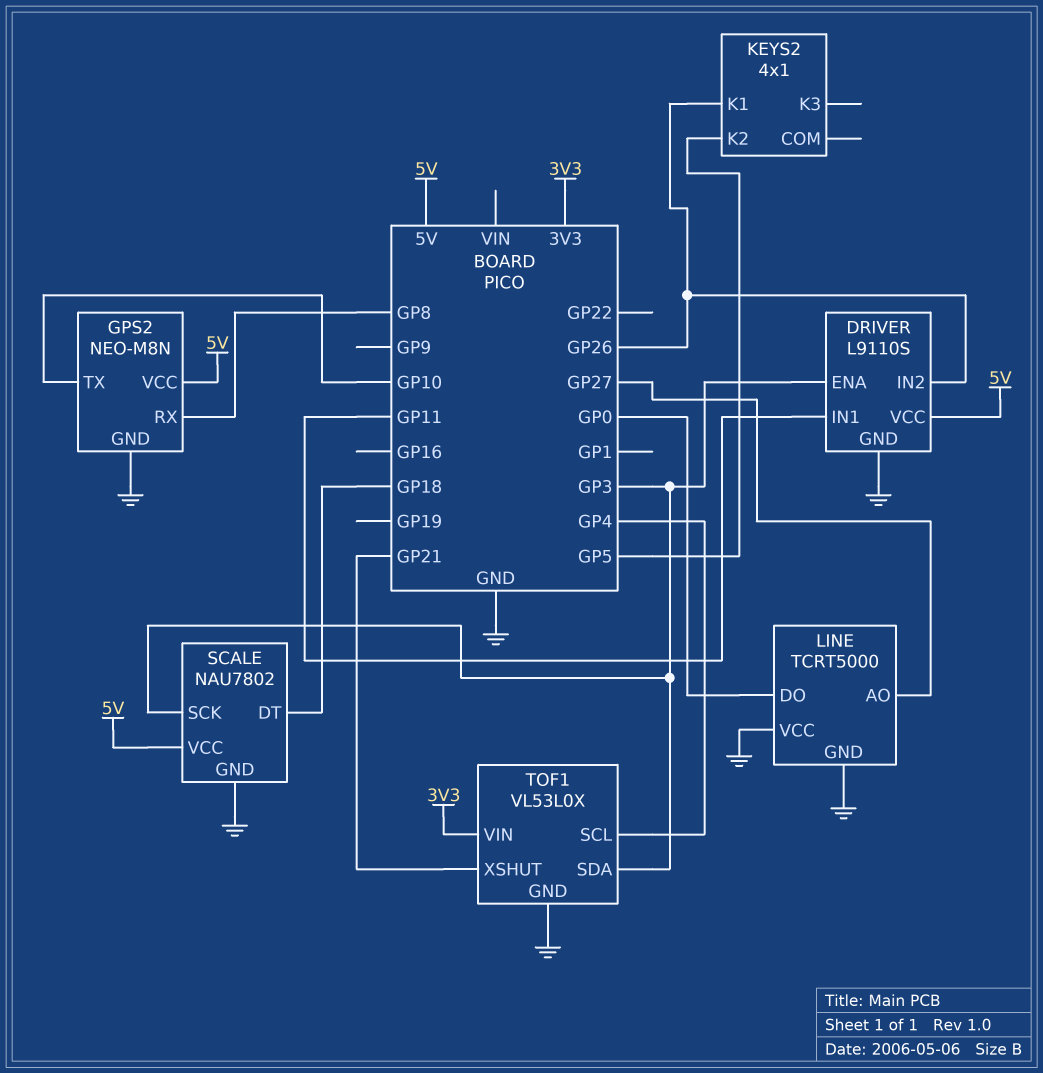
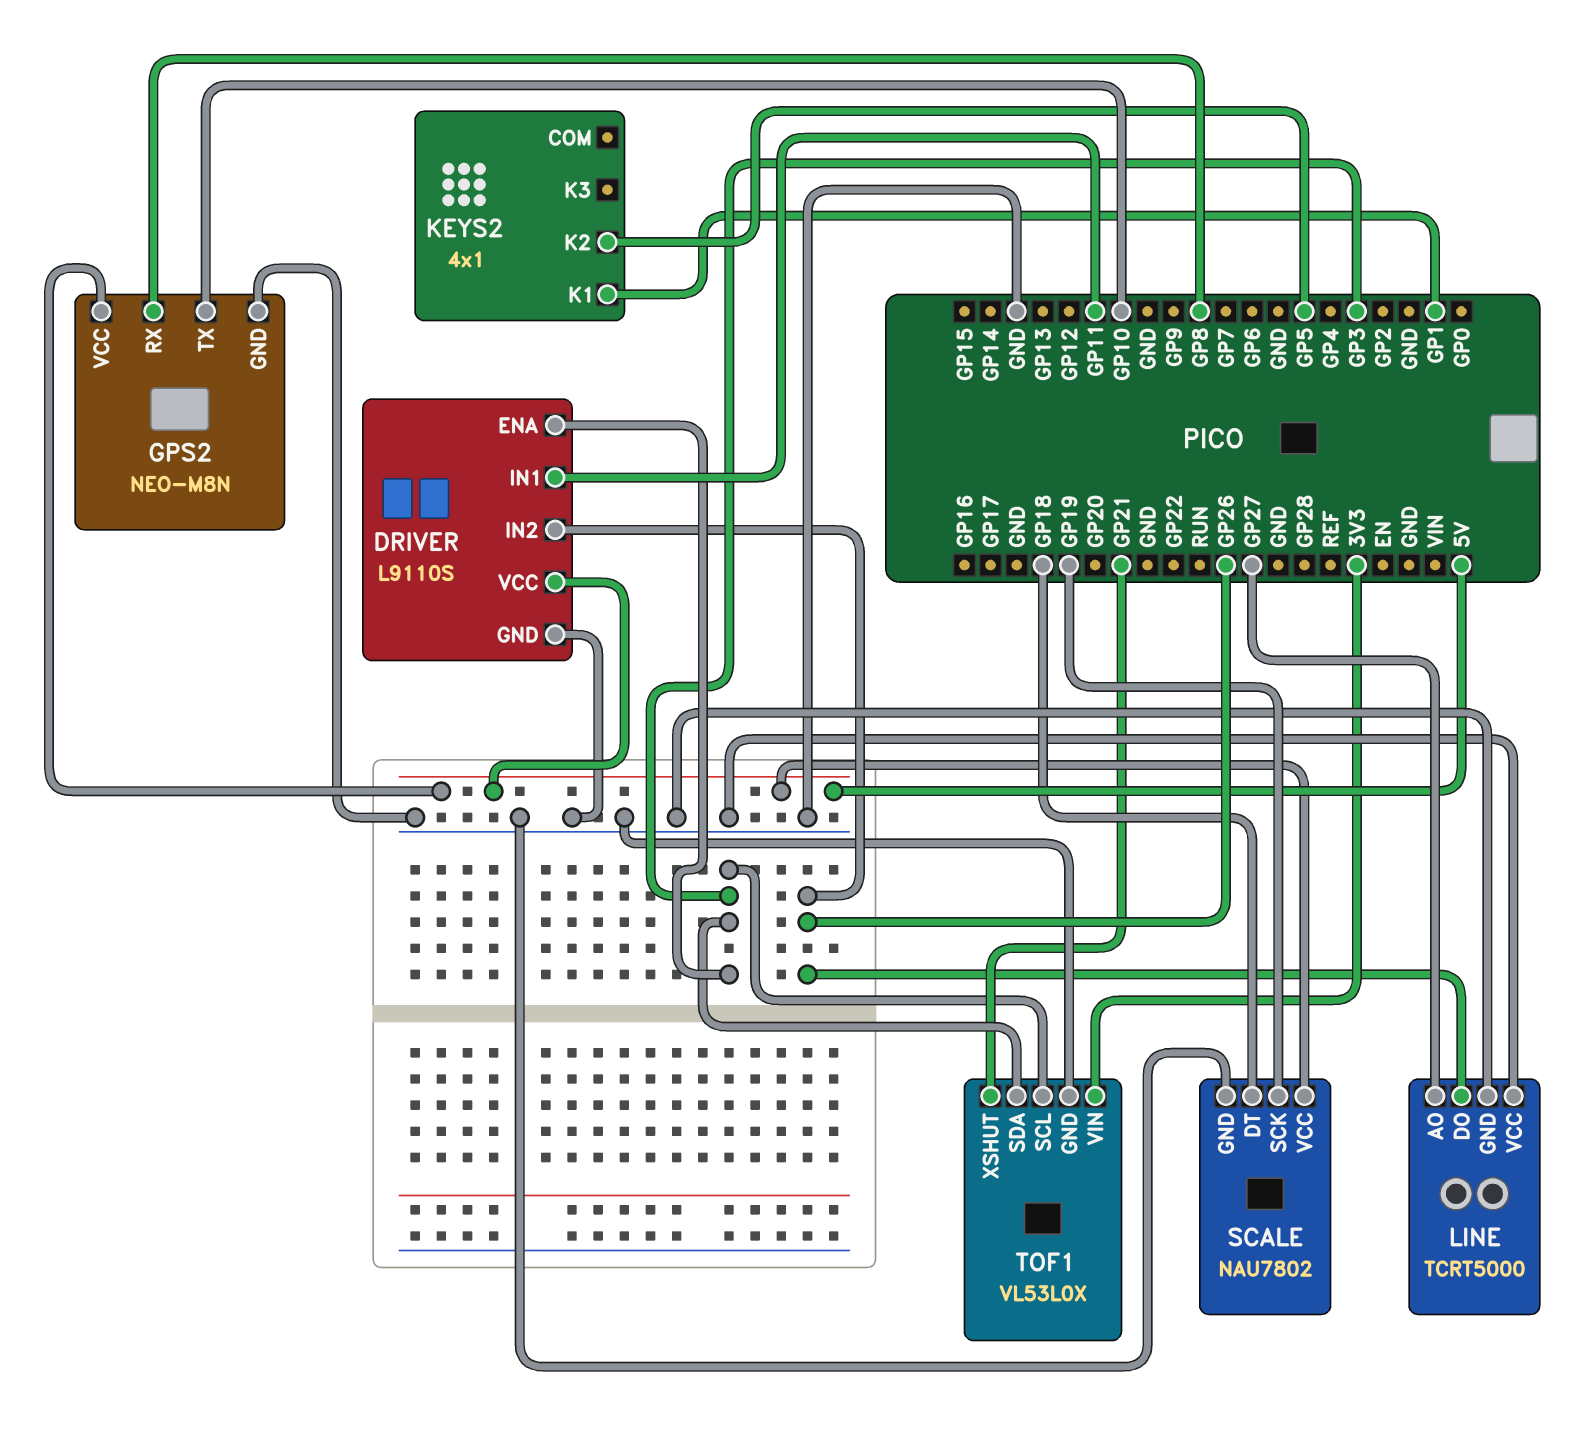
KEYS2 pin K1: GP26 -> GP1
LINE pin DO: GP0 -> GP26
SCALE pin SCK: GP3 -> GP19
TOF1 pin SCL: GP4 -> GP3

